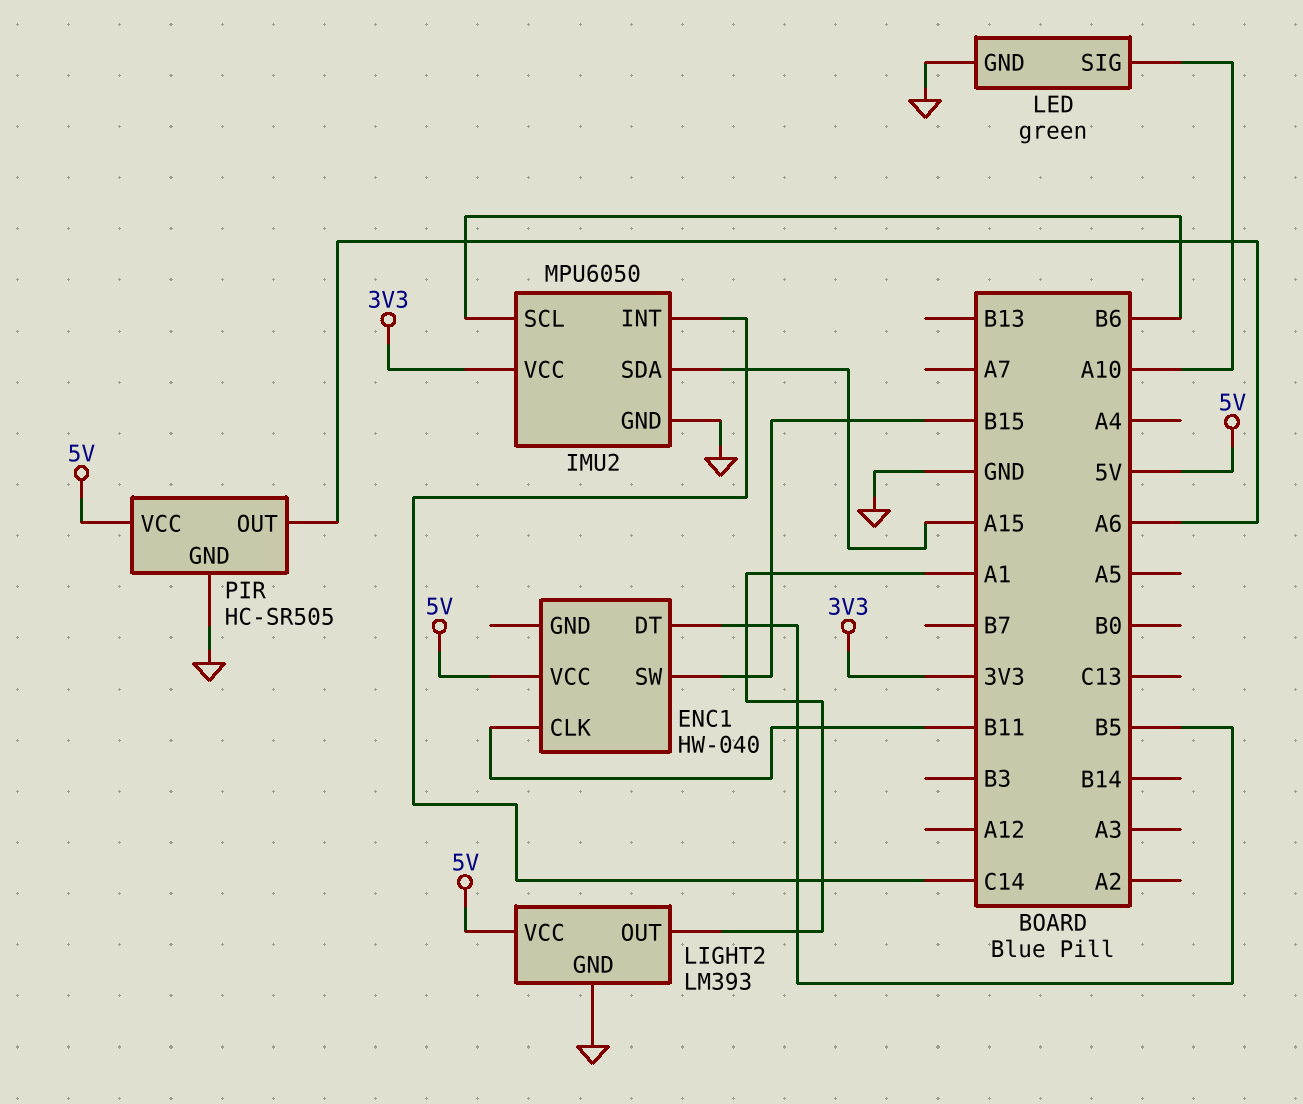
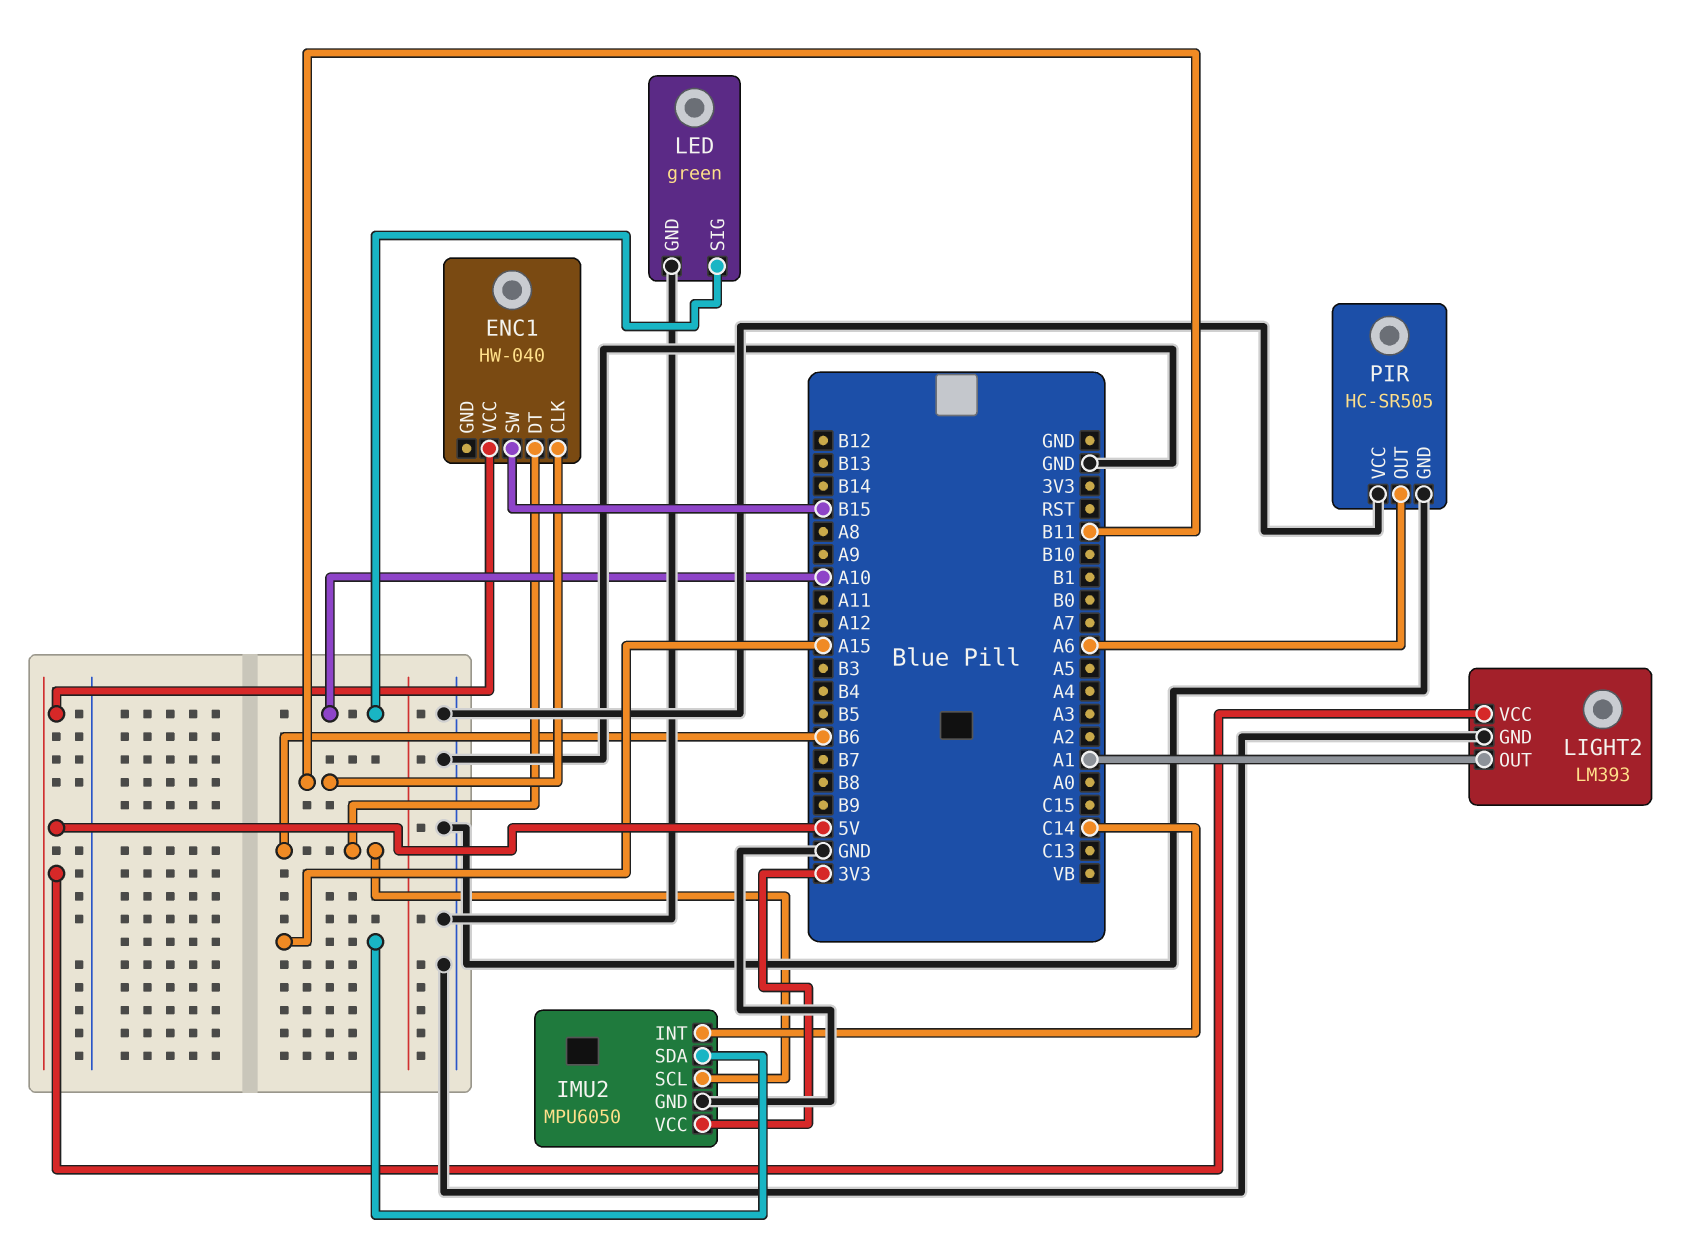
ENC1 pin DT: B5 -> B6
PIR pin VCC: 5V -> GND

